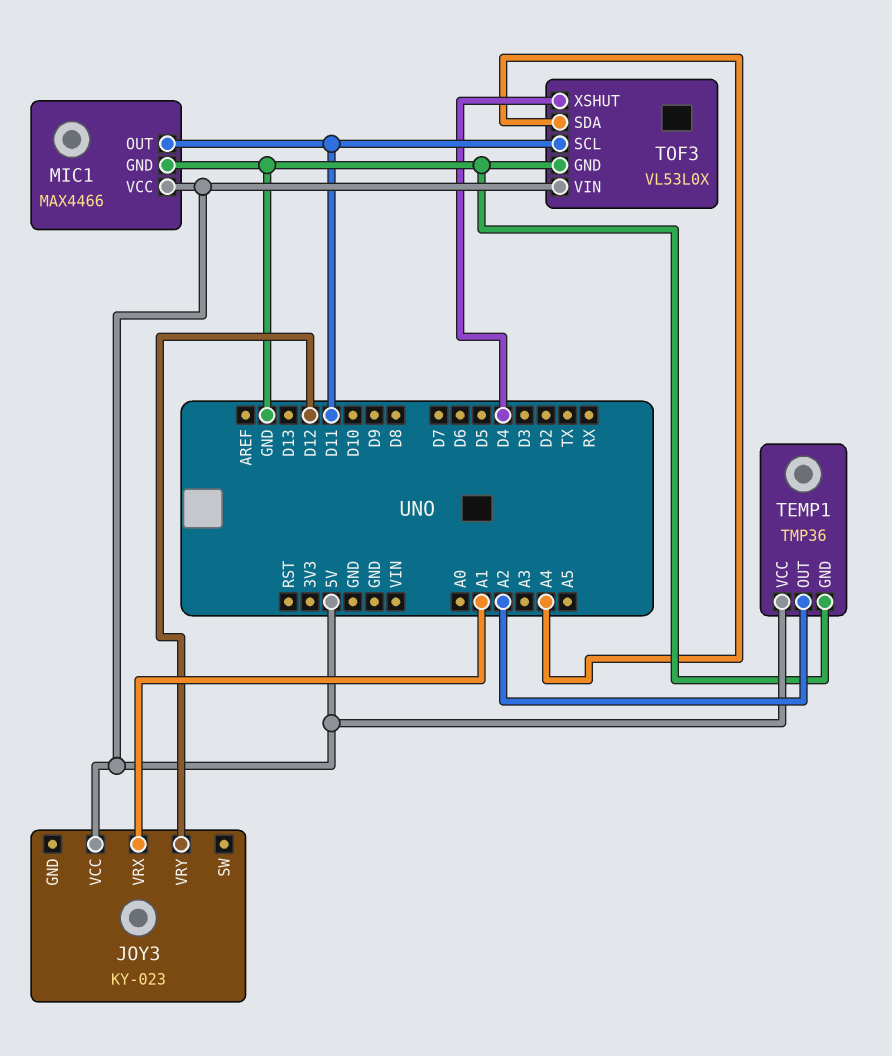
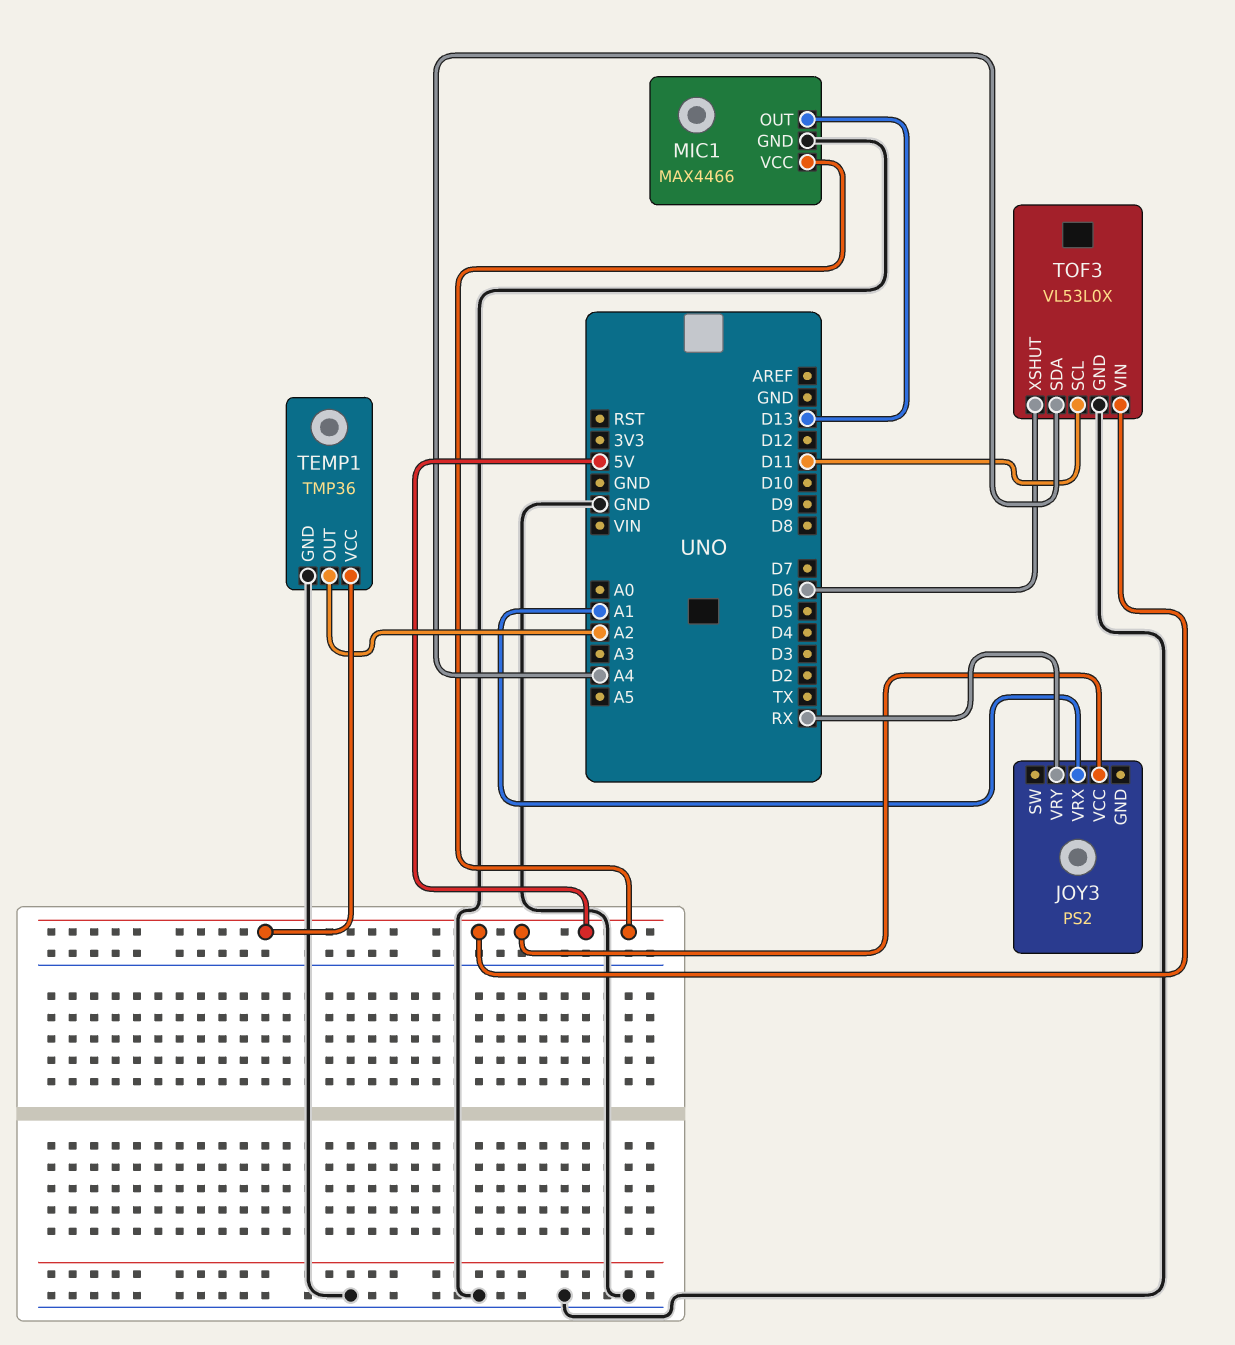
JOY3: KY-023 -> PS2
JOY3 pin VRY: D12 -> RX
MIC1 pin OUT: D11 -> D13
TOF3 pin XSHUT: D4 -> D6

